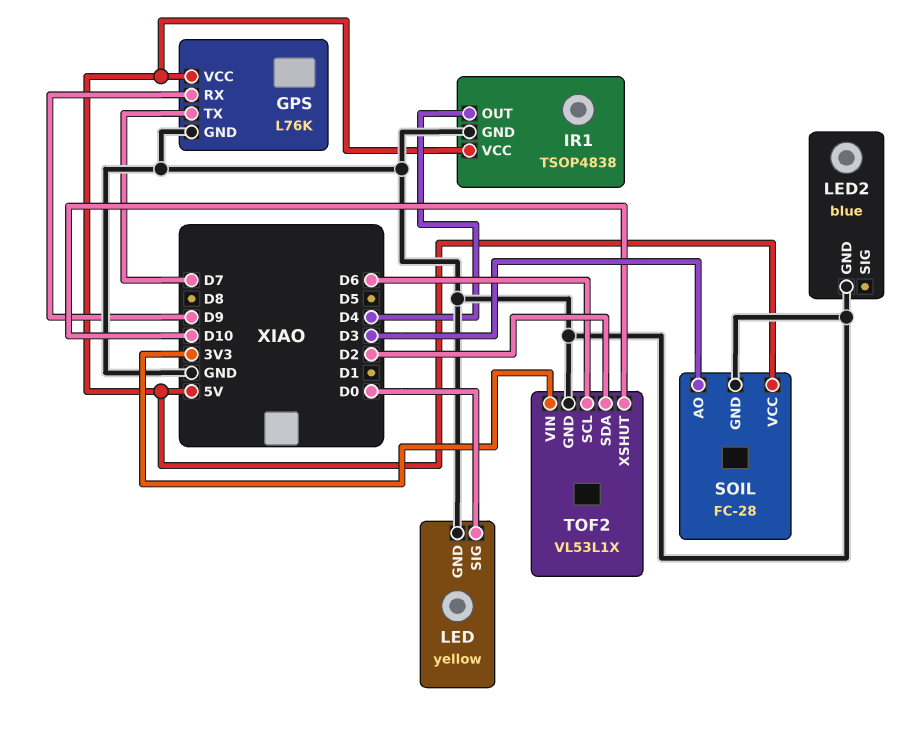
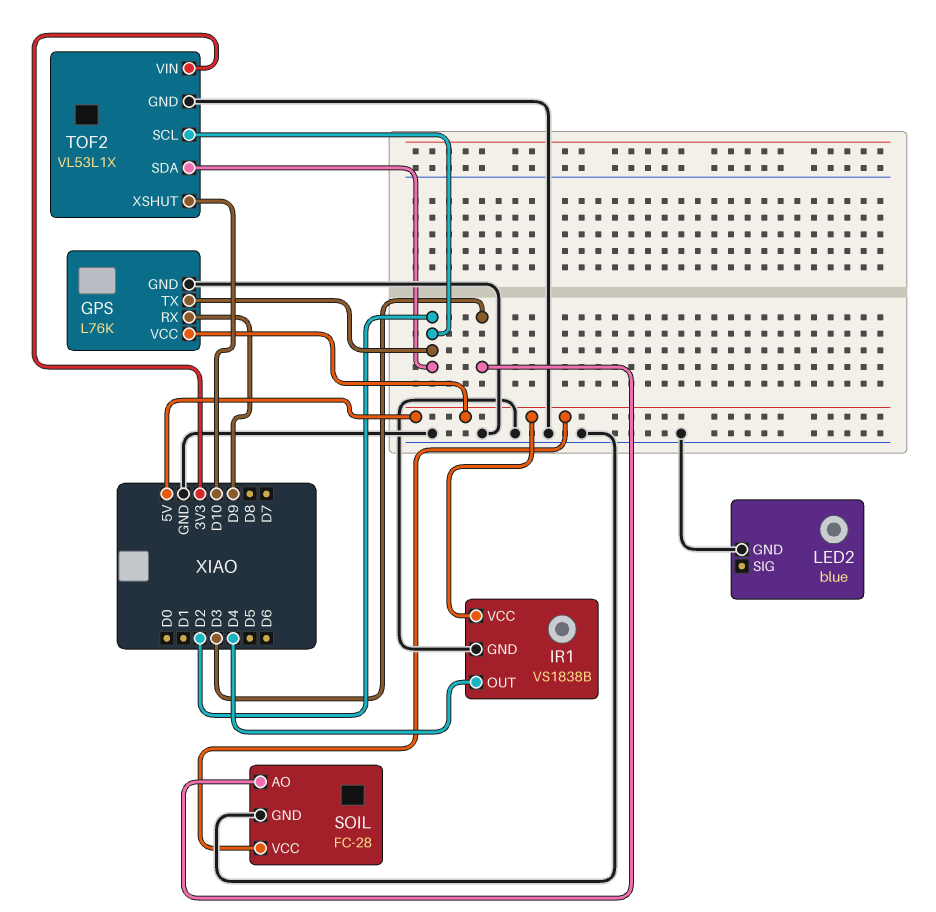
GPS pin TX: D7 -> D2
IR1: TSOP4838 -> VS1838B
LED: yellow -> none
LED pin GND: GND -> none
LED pin SIG: D0 -> none
TOF2 pin SCL: D6 -> D2

